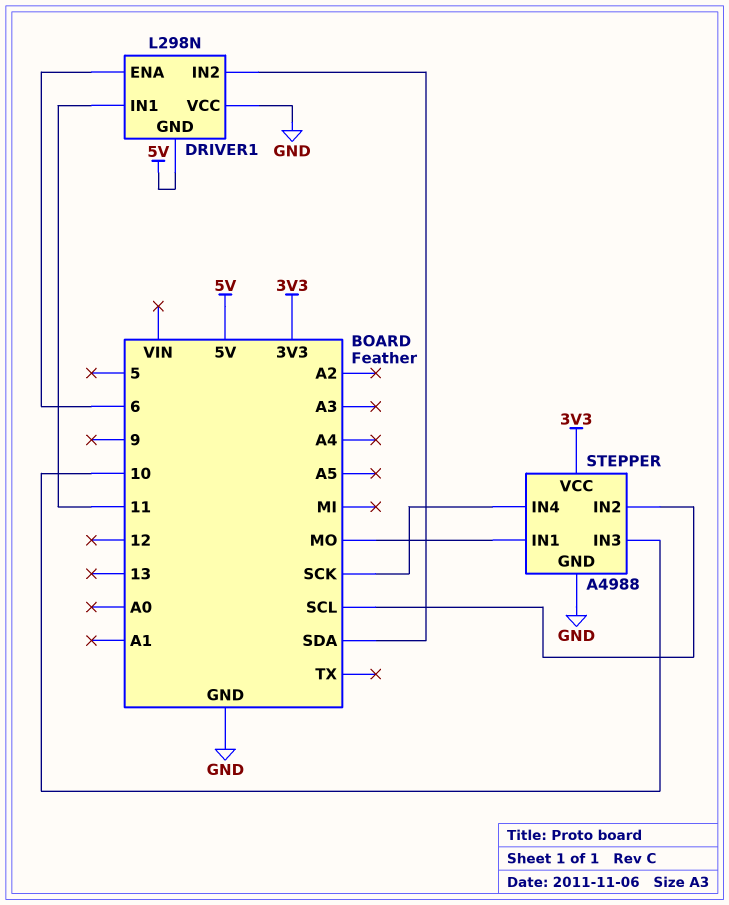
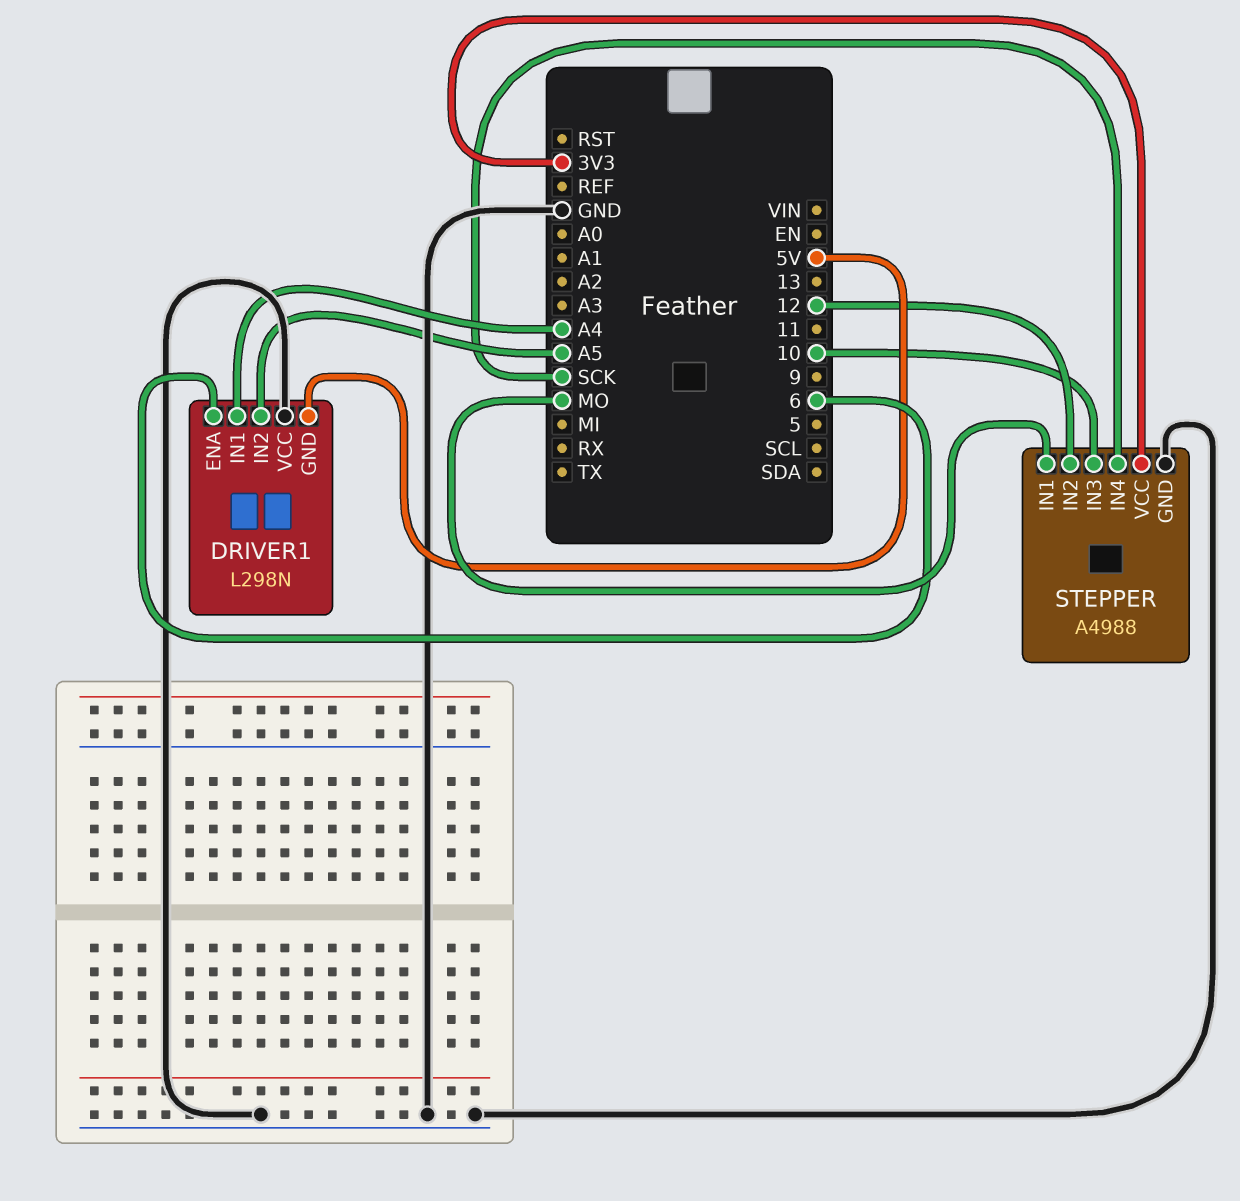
DRIVER1 pin IN1: 11 -> A4
DRIVER1 pin IN2: SDA -> A5
STEPPER pin IN2: SCL -> 12

